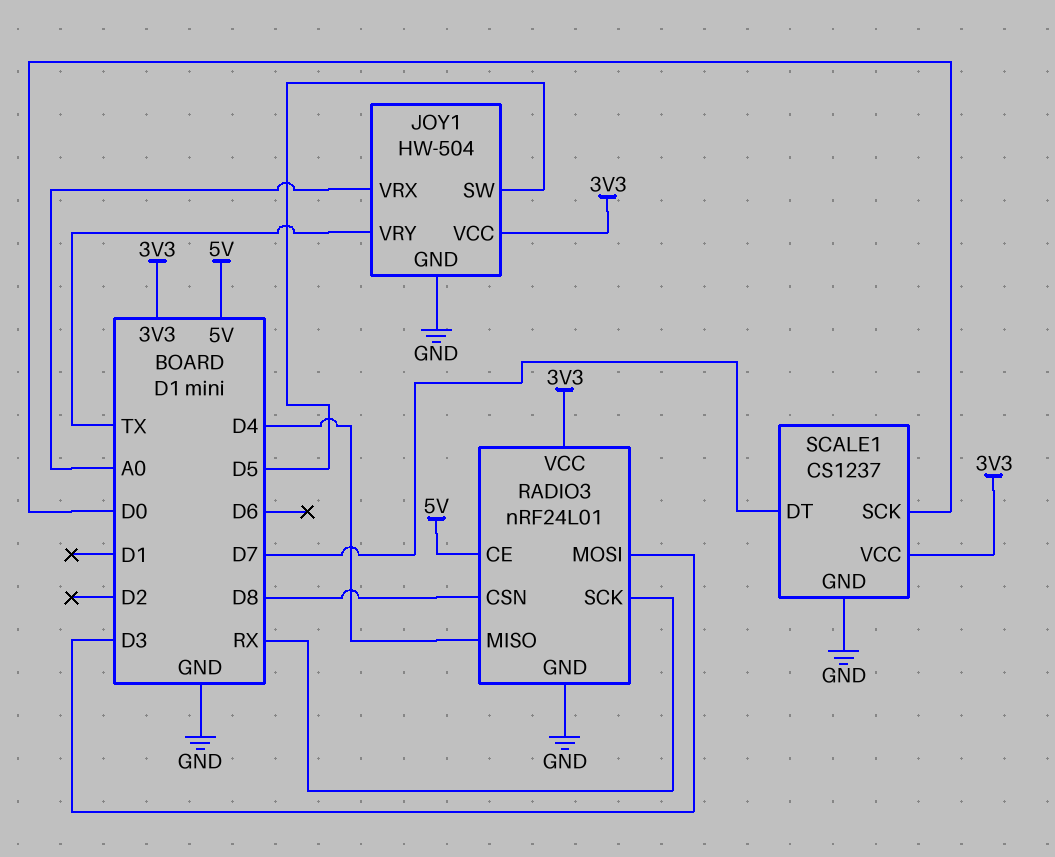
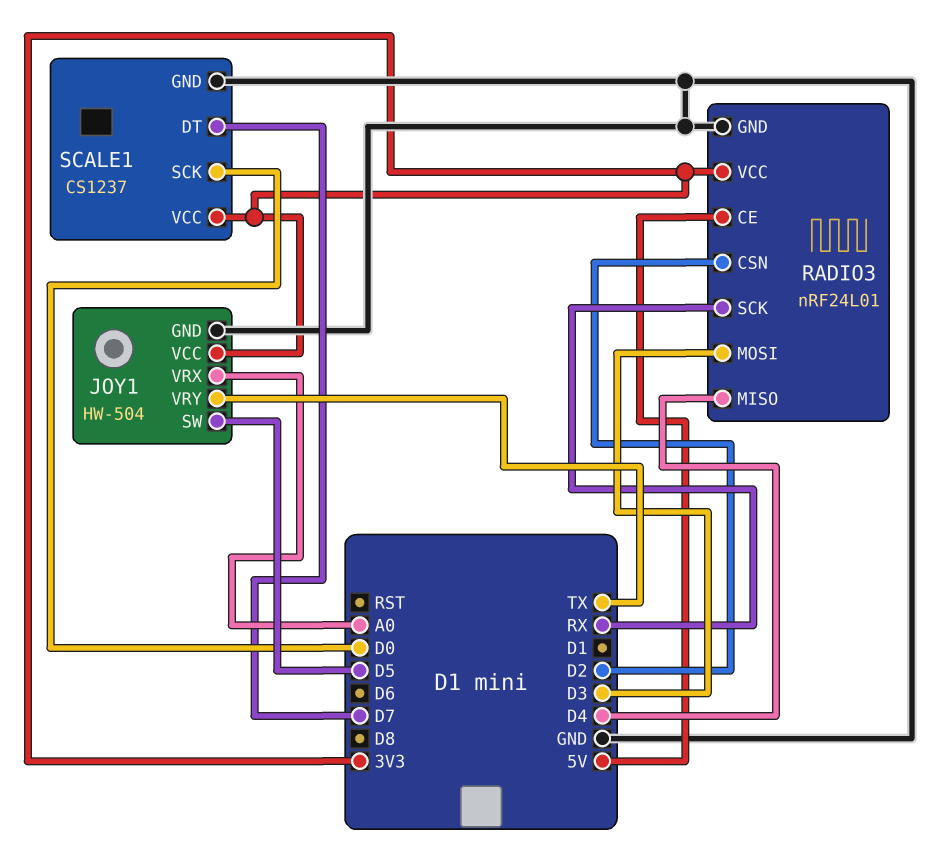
RADIO3 pin CSN: D8 -> D2

